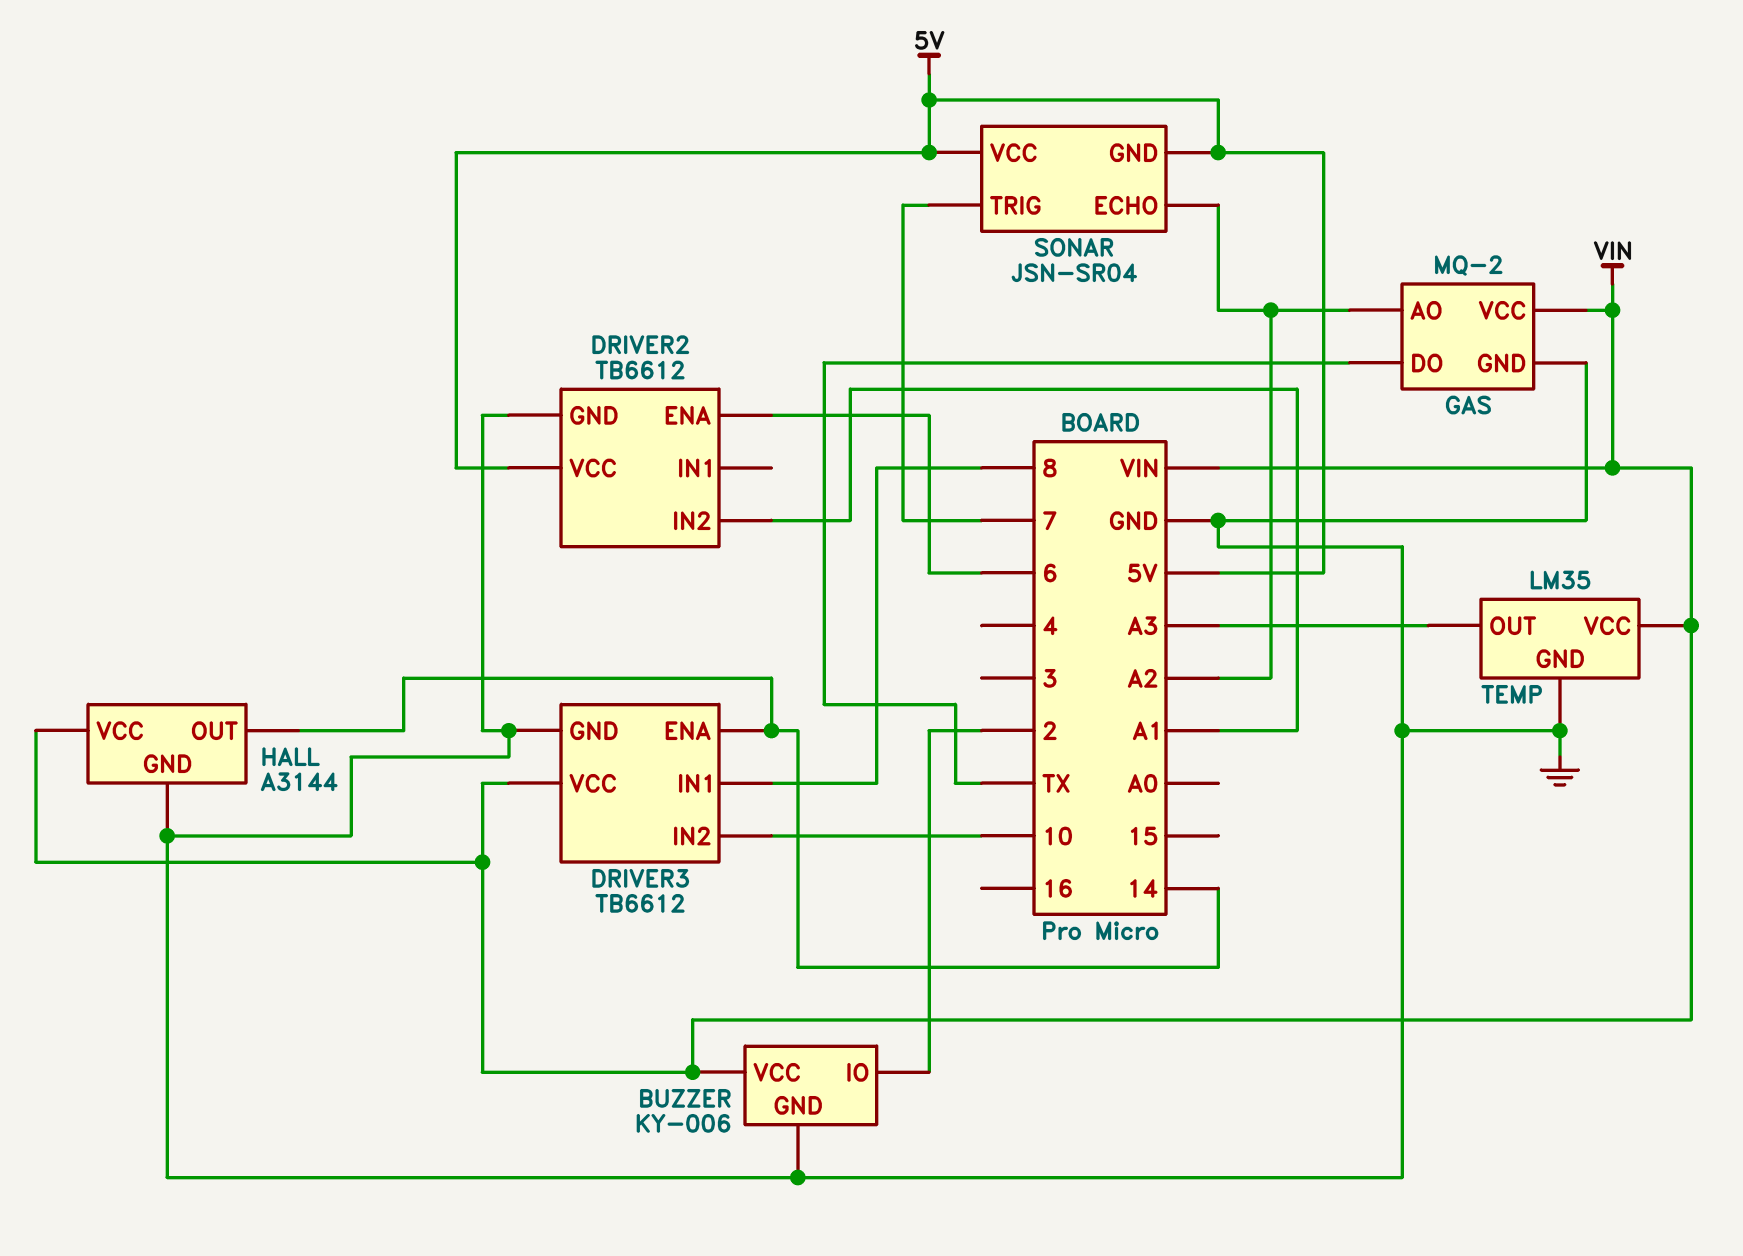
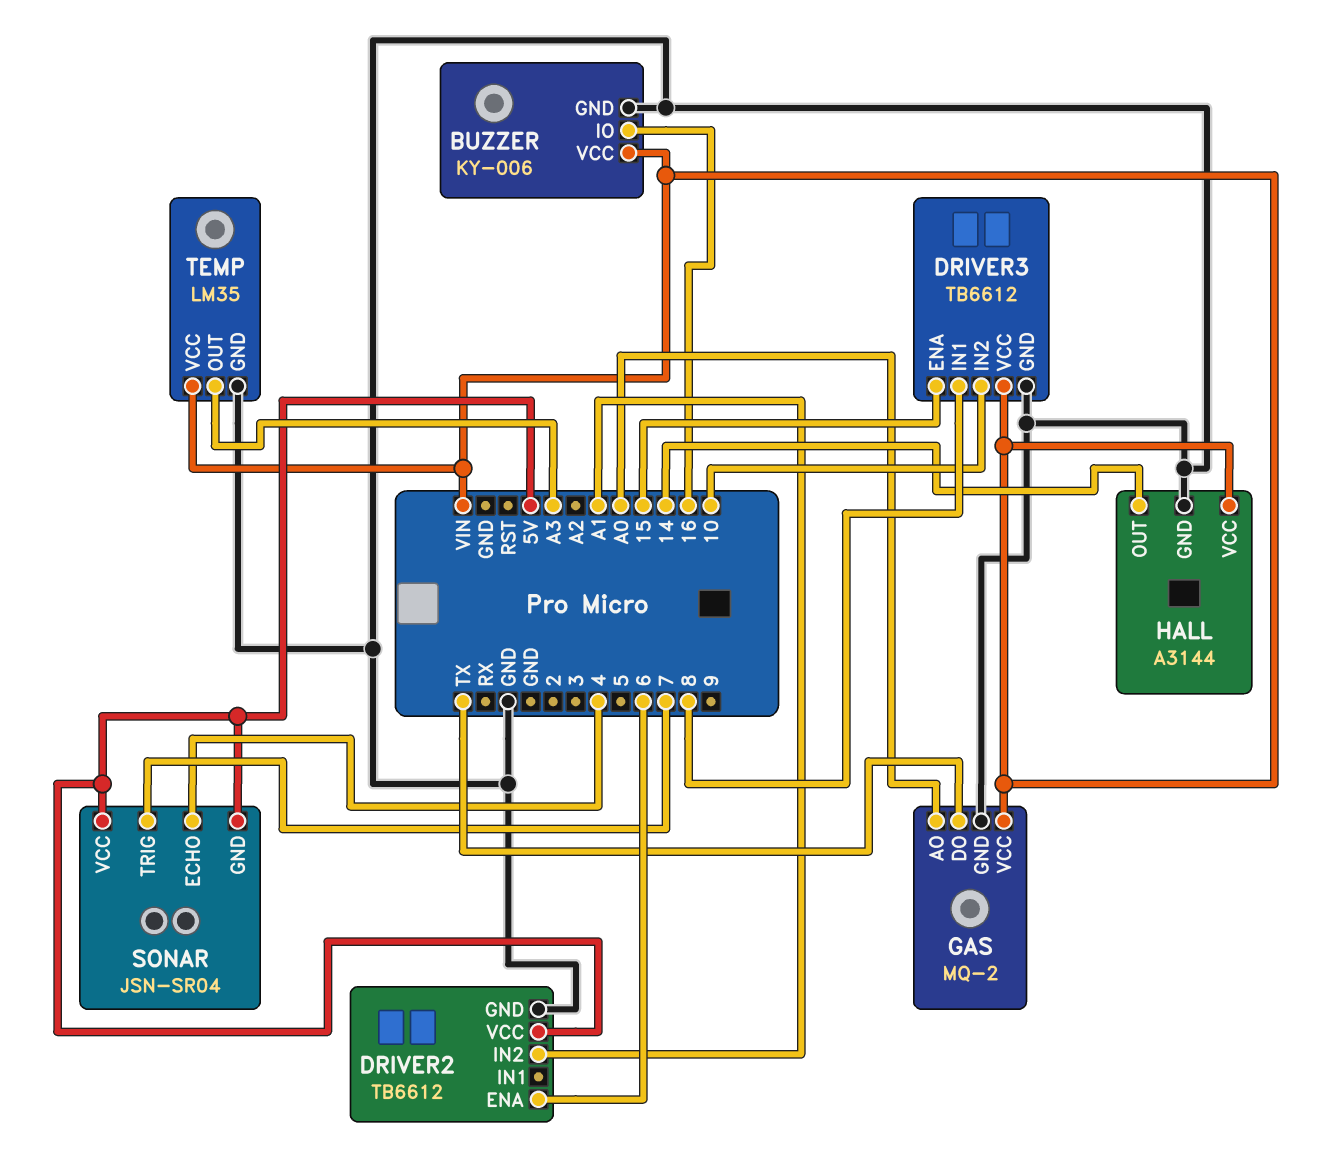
BUZZER pin IO: 2 -> 16
DRIVER3 pin ENA: 14 -> 15
GAS pin AO: A2 -> A0
SONAR pin ECHO: A2 -> 4

